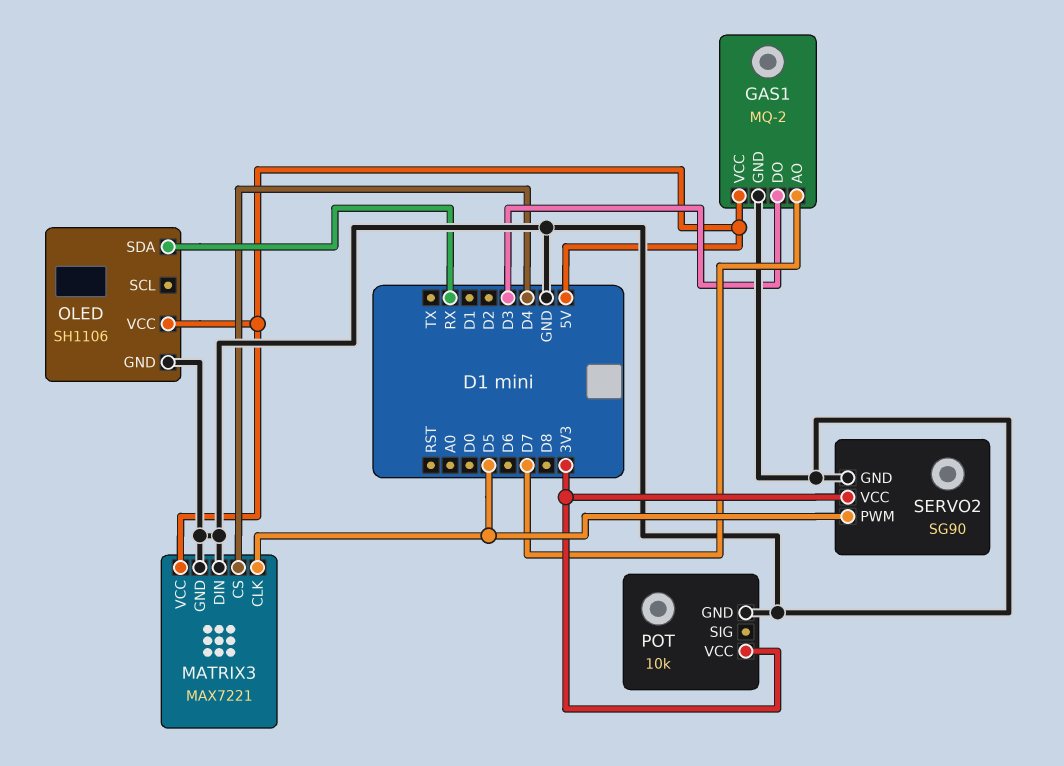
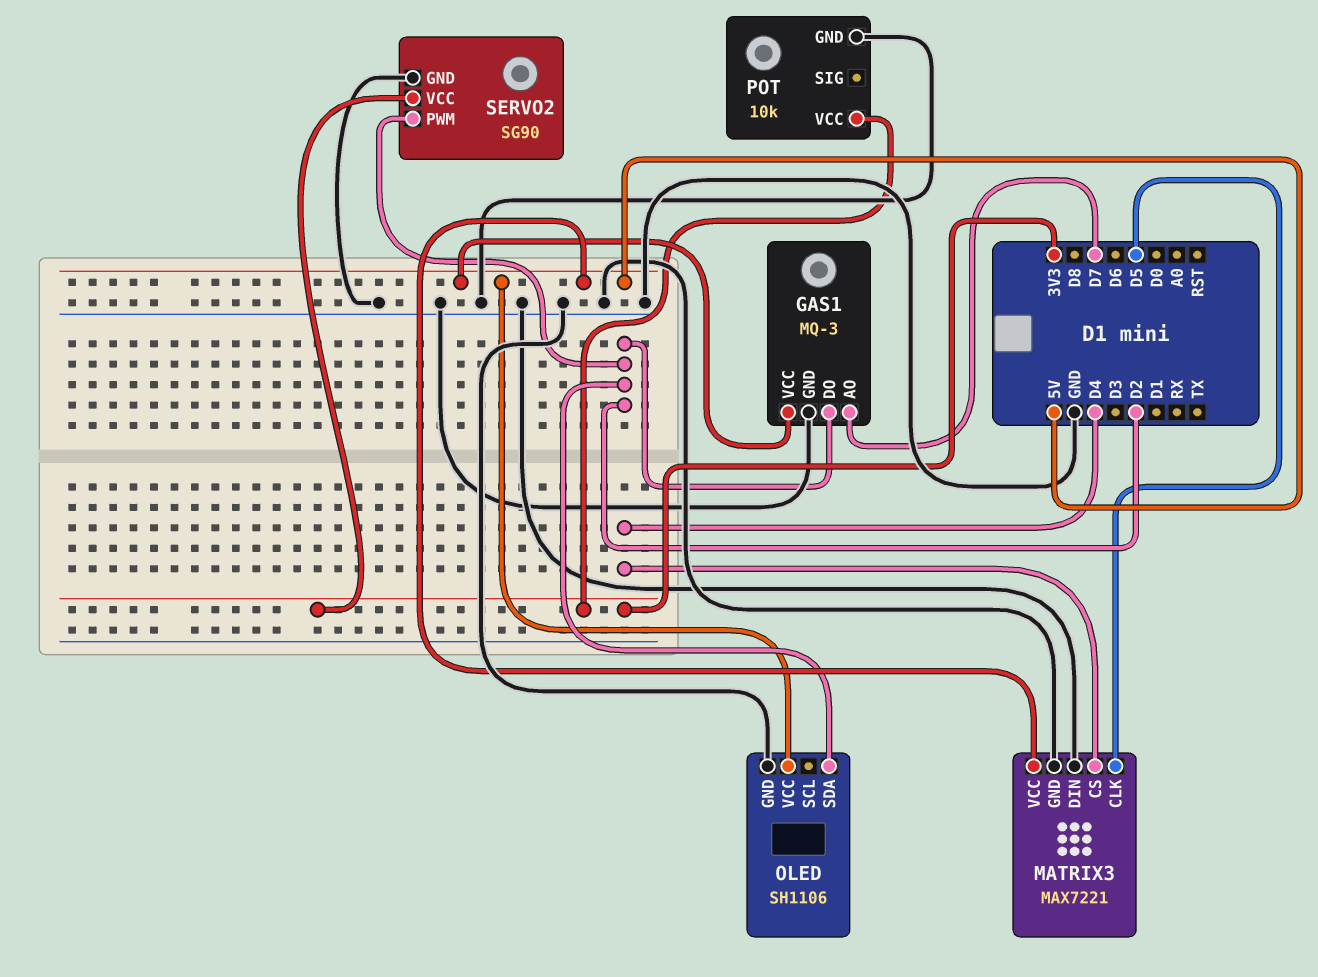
GAS1: MQ-2 -> MQ-3
GAS1 pin DO: D3 -> D2
OLED pin SDA: RX -> D2
SERVO2 pin PWM: D5 -> D2

